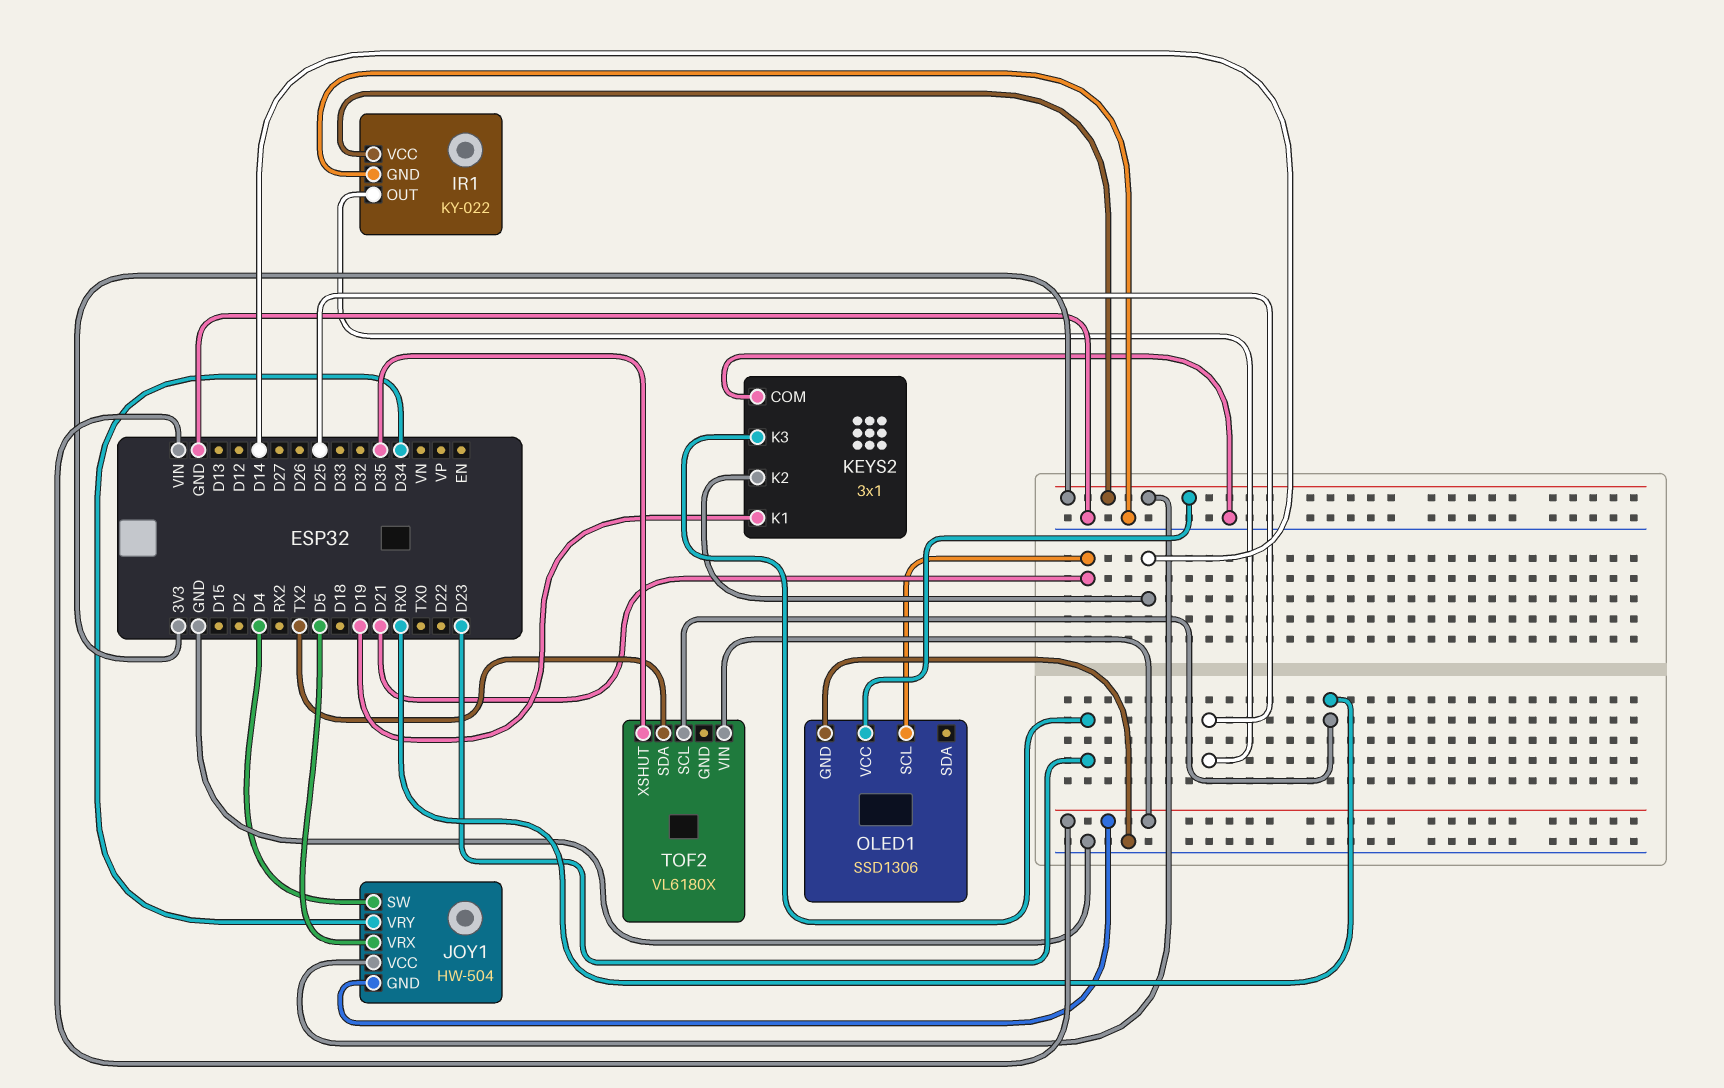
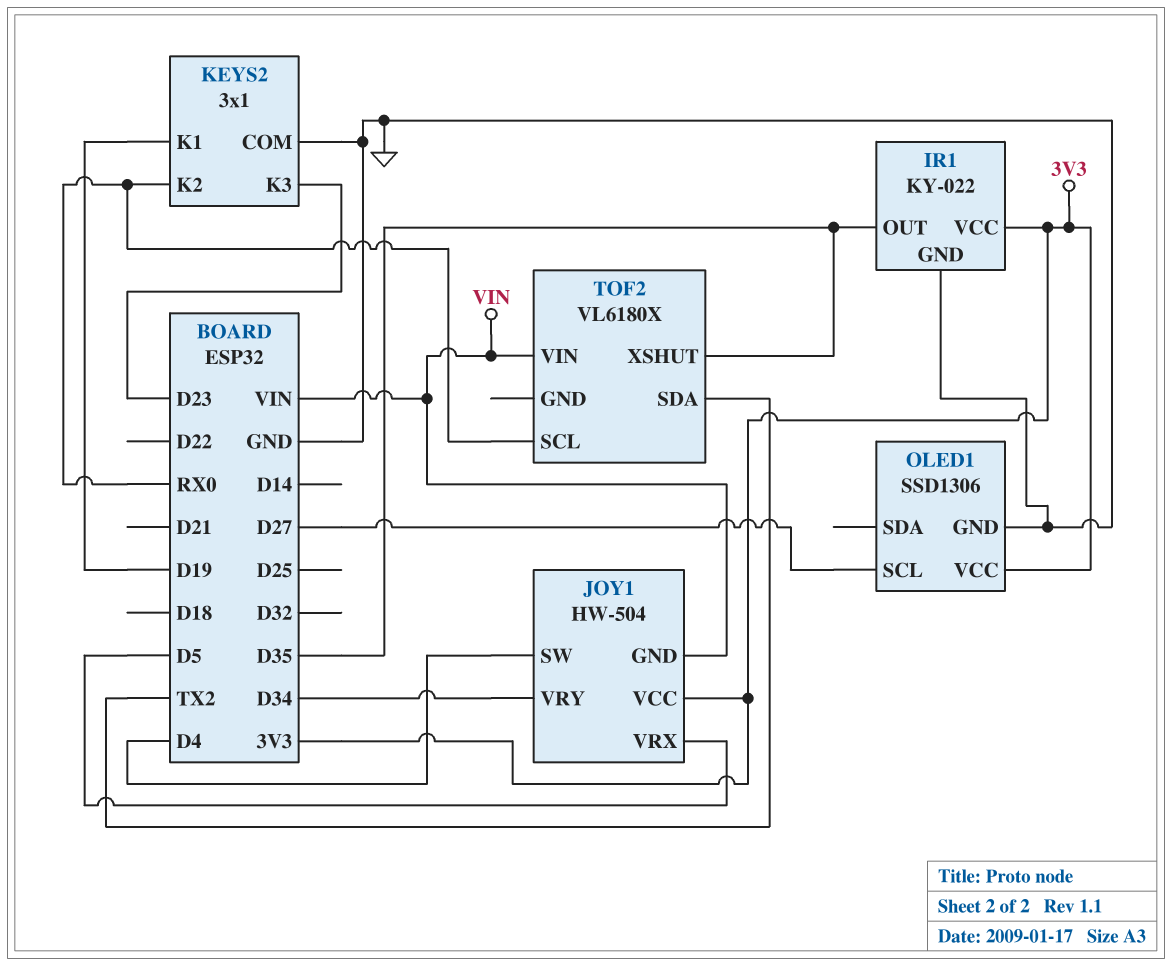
IR1 pin OUT: D25 -> D35
KEYS2 pin K2: D14 -> RX0
OLED1 pin SCL: D21 -> D27

